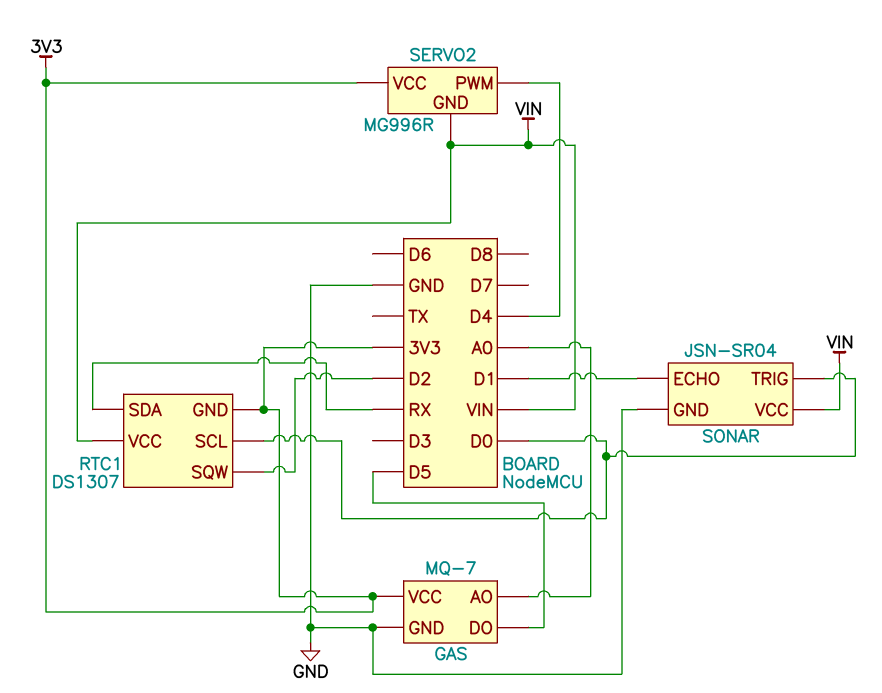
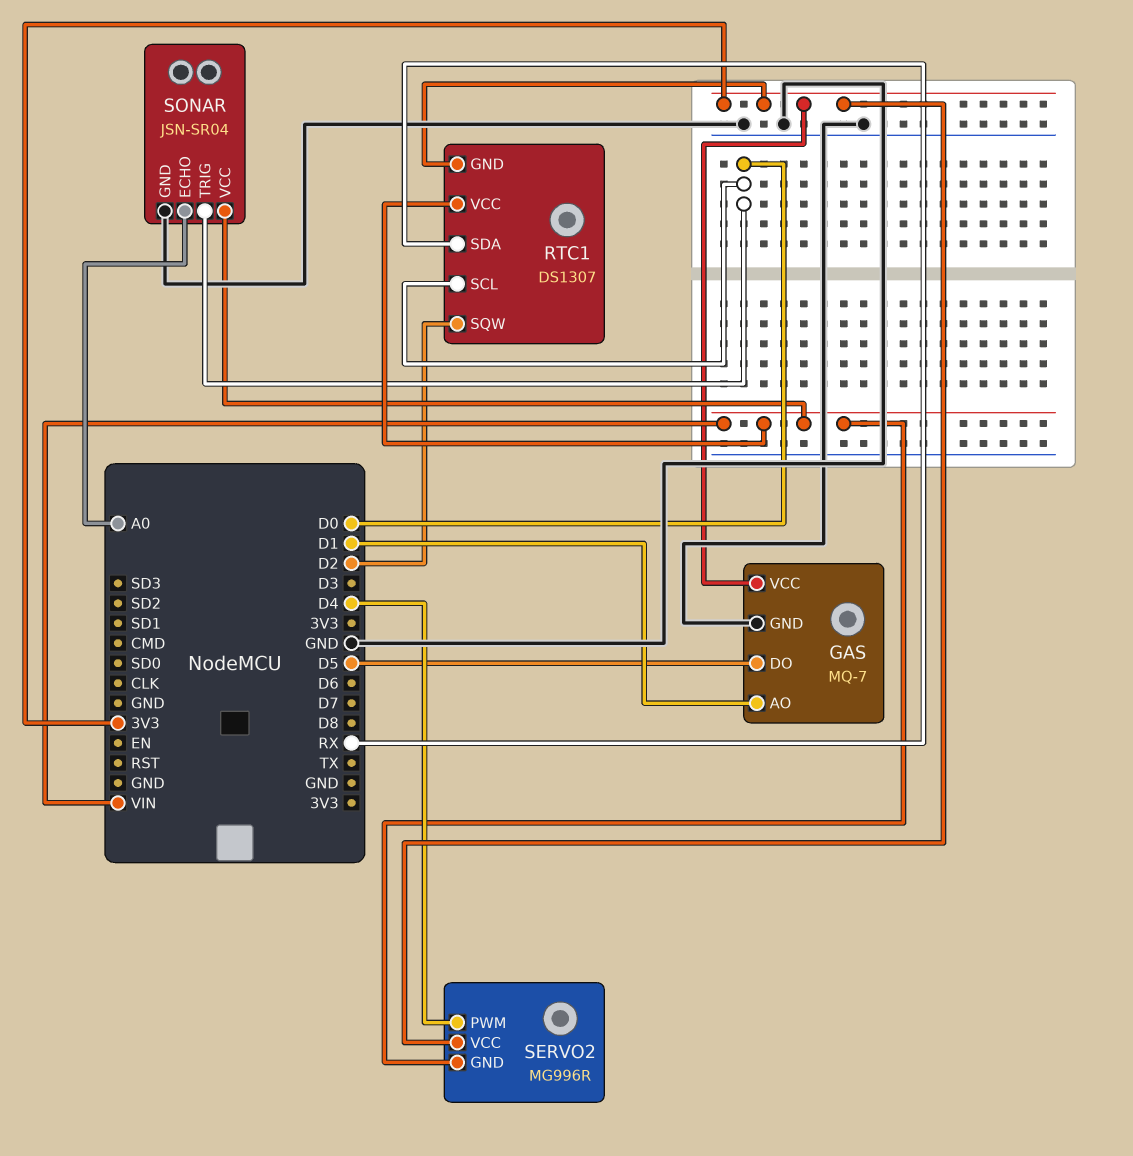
GAS pin AO: A0 -> D1
SONAR pin ECHO: D1 -> A0

